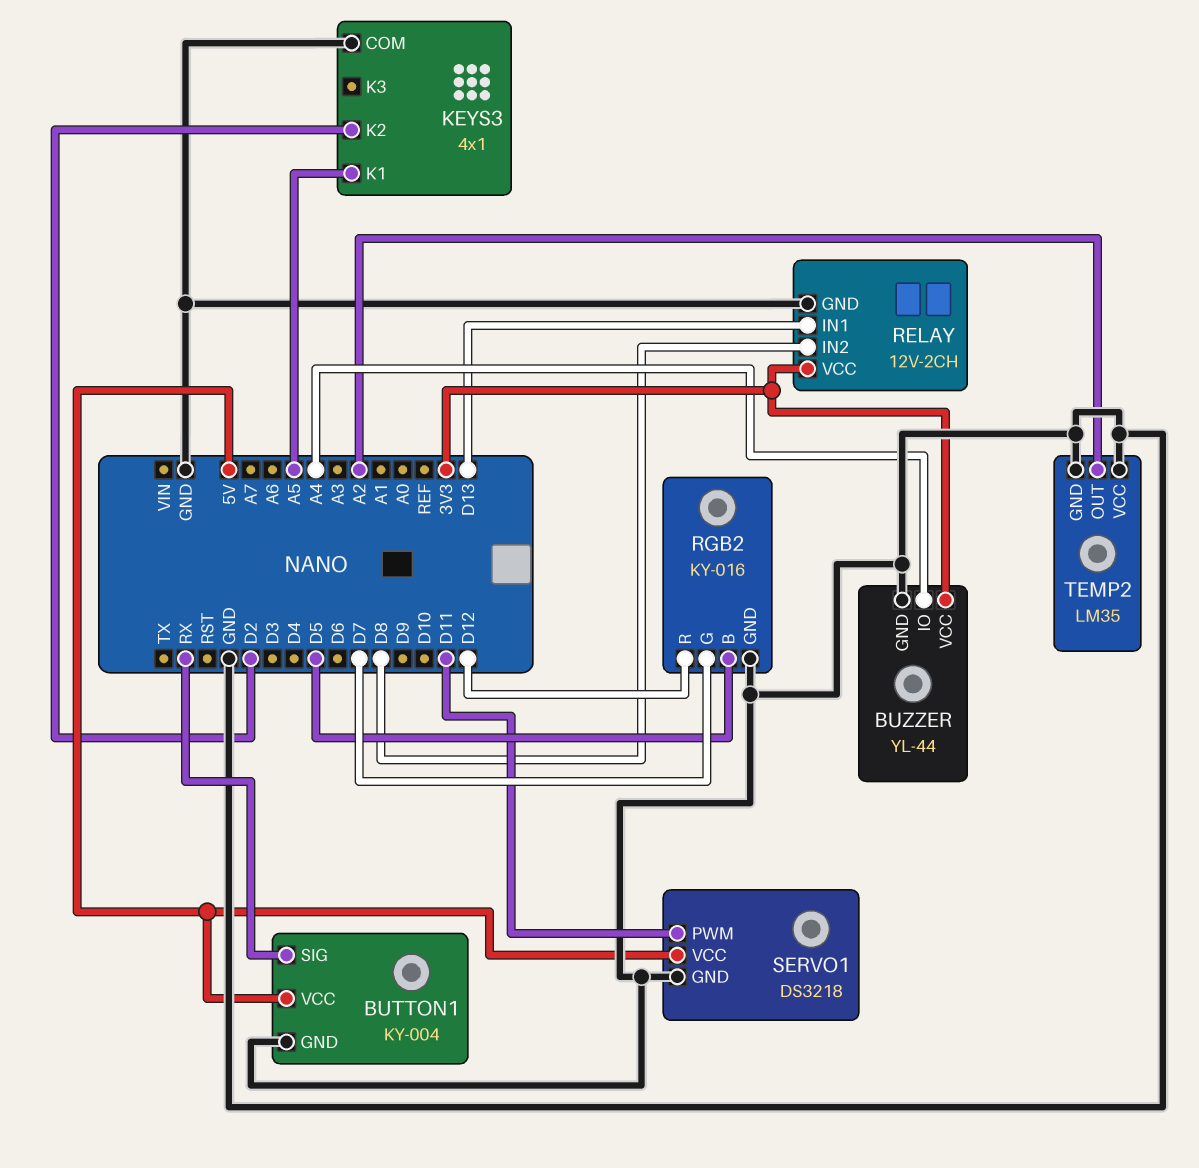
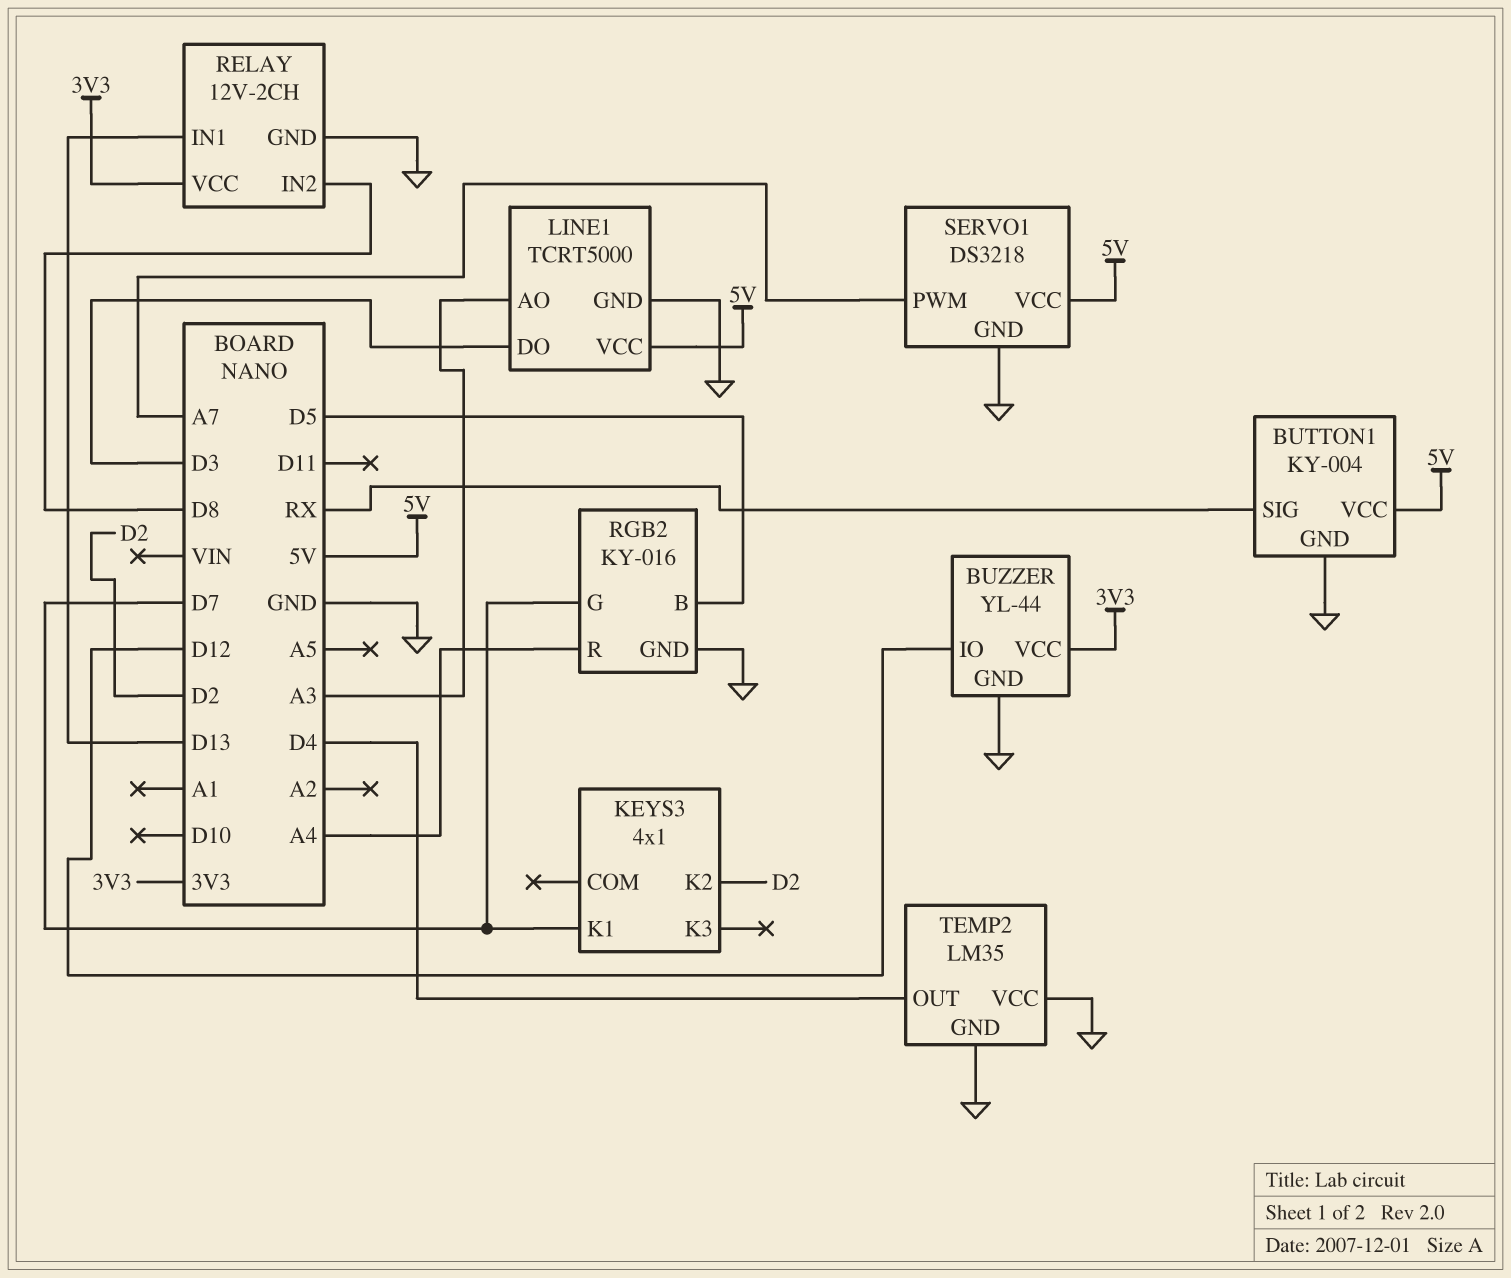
BUZZER pin IO: A4 -> D12
KEYS3 pin COM: GND -> none
KEYS3 pin K1: A5 -> D7
LINE1: none -> TCRT5000
LINE1 pin AO: none -> A3
LINE1 pin DO: none -> D3
LINE1 pin GND: none -> GND
LINE1 pin VCC: none -> 5V
RGB2 pin R: D12 -> A4
SERVO1 pin PWM: D11 -> A7
TEMP2 pin OUT: A2 -> D4

